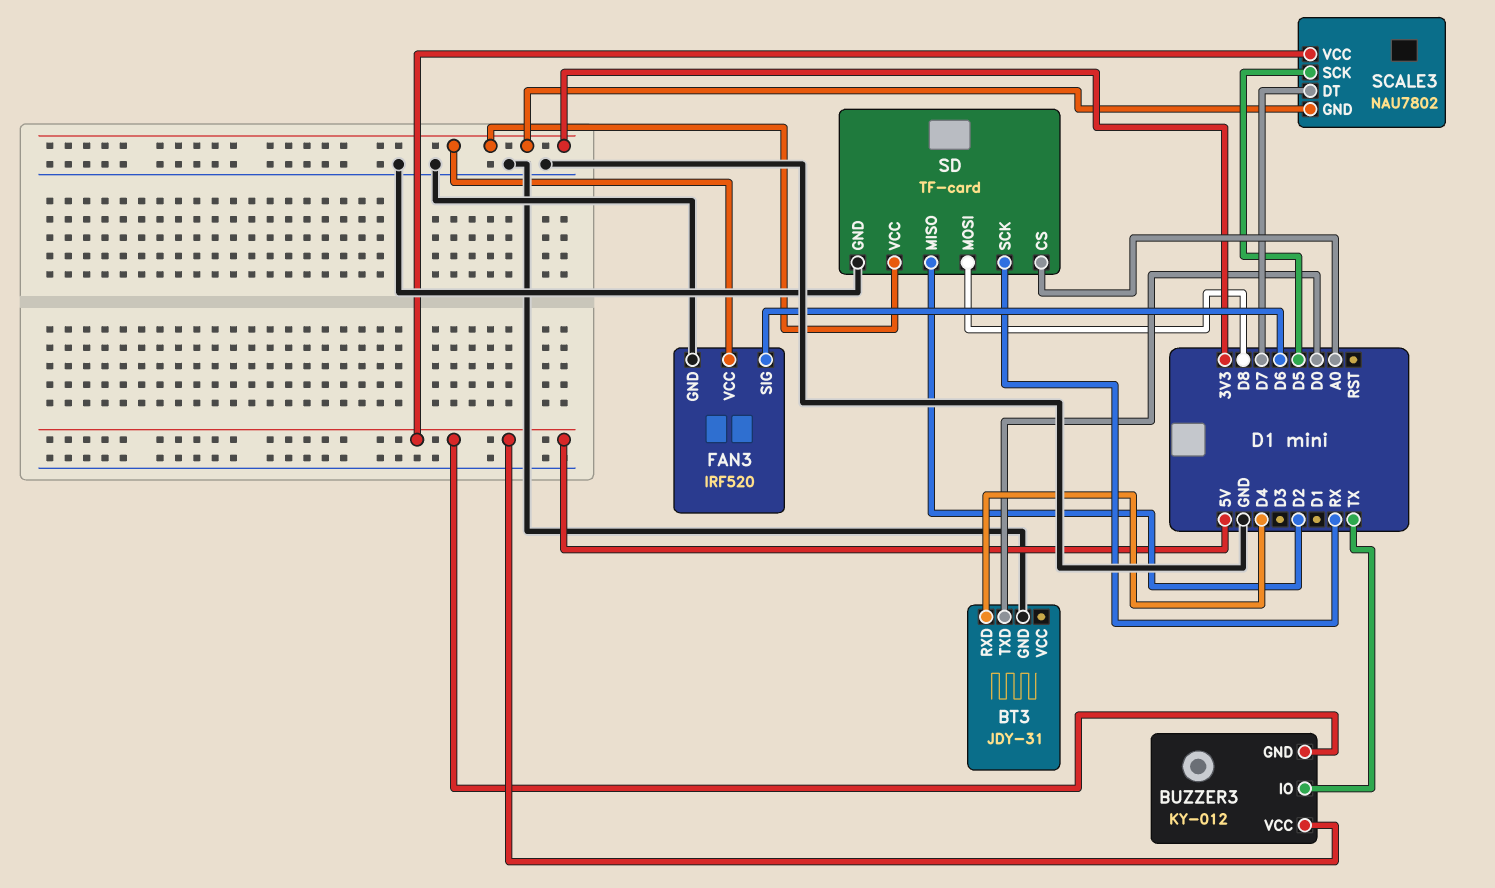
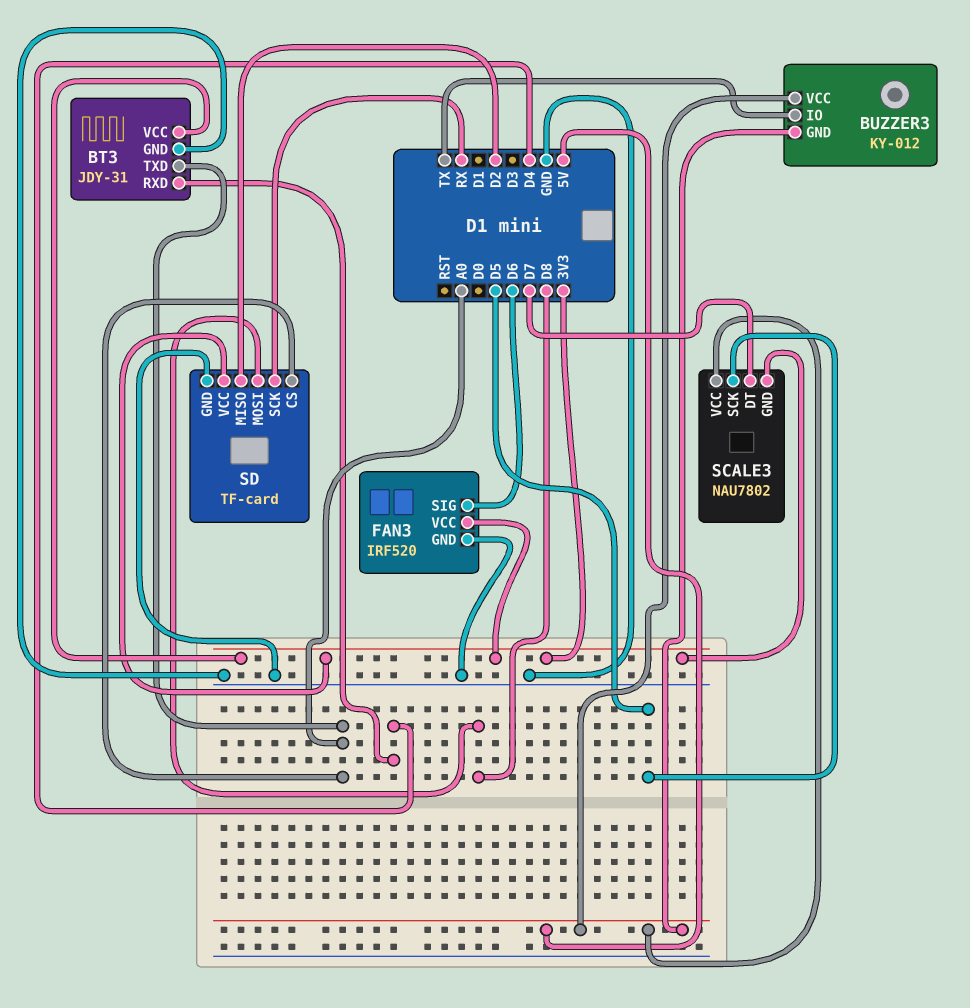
BT3 pin TXD: D0 -> A0
BT3 pin VCC: none -> 3V3

